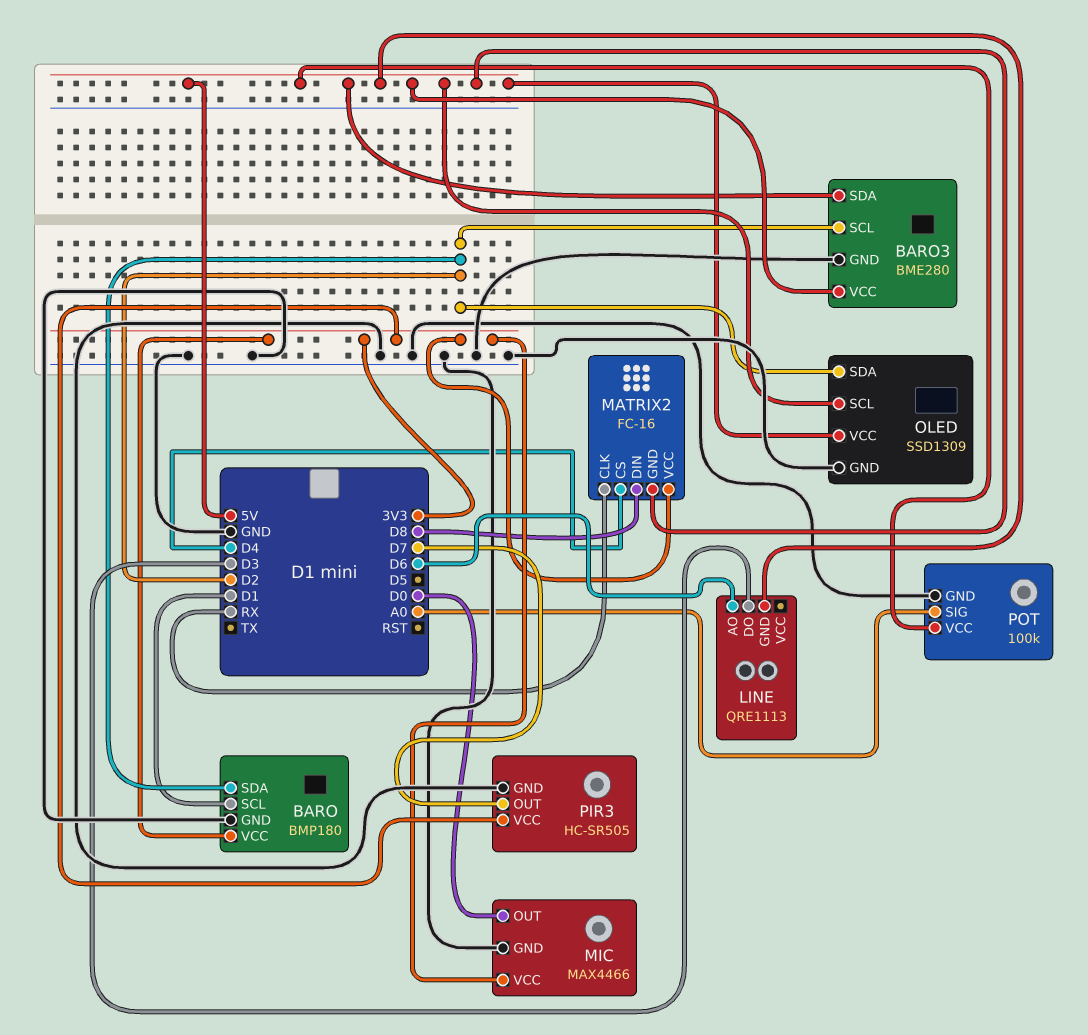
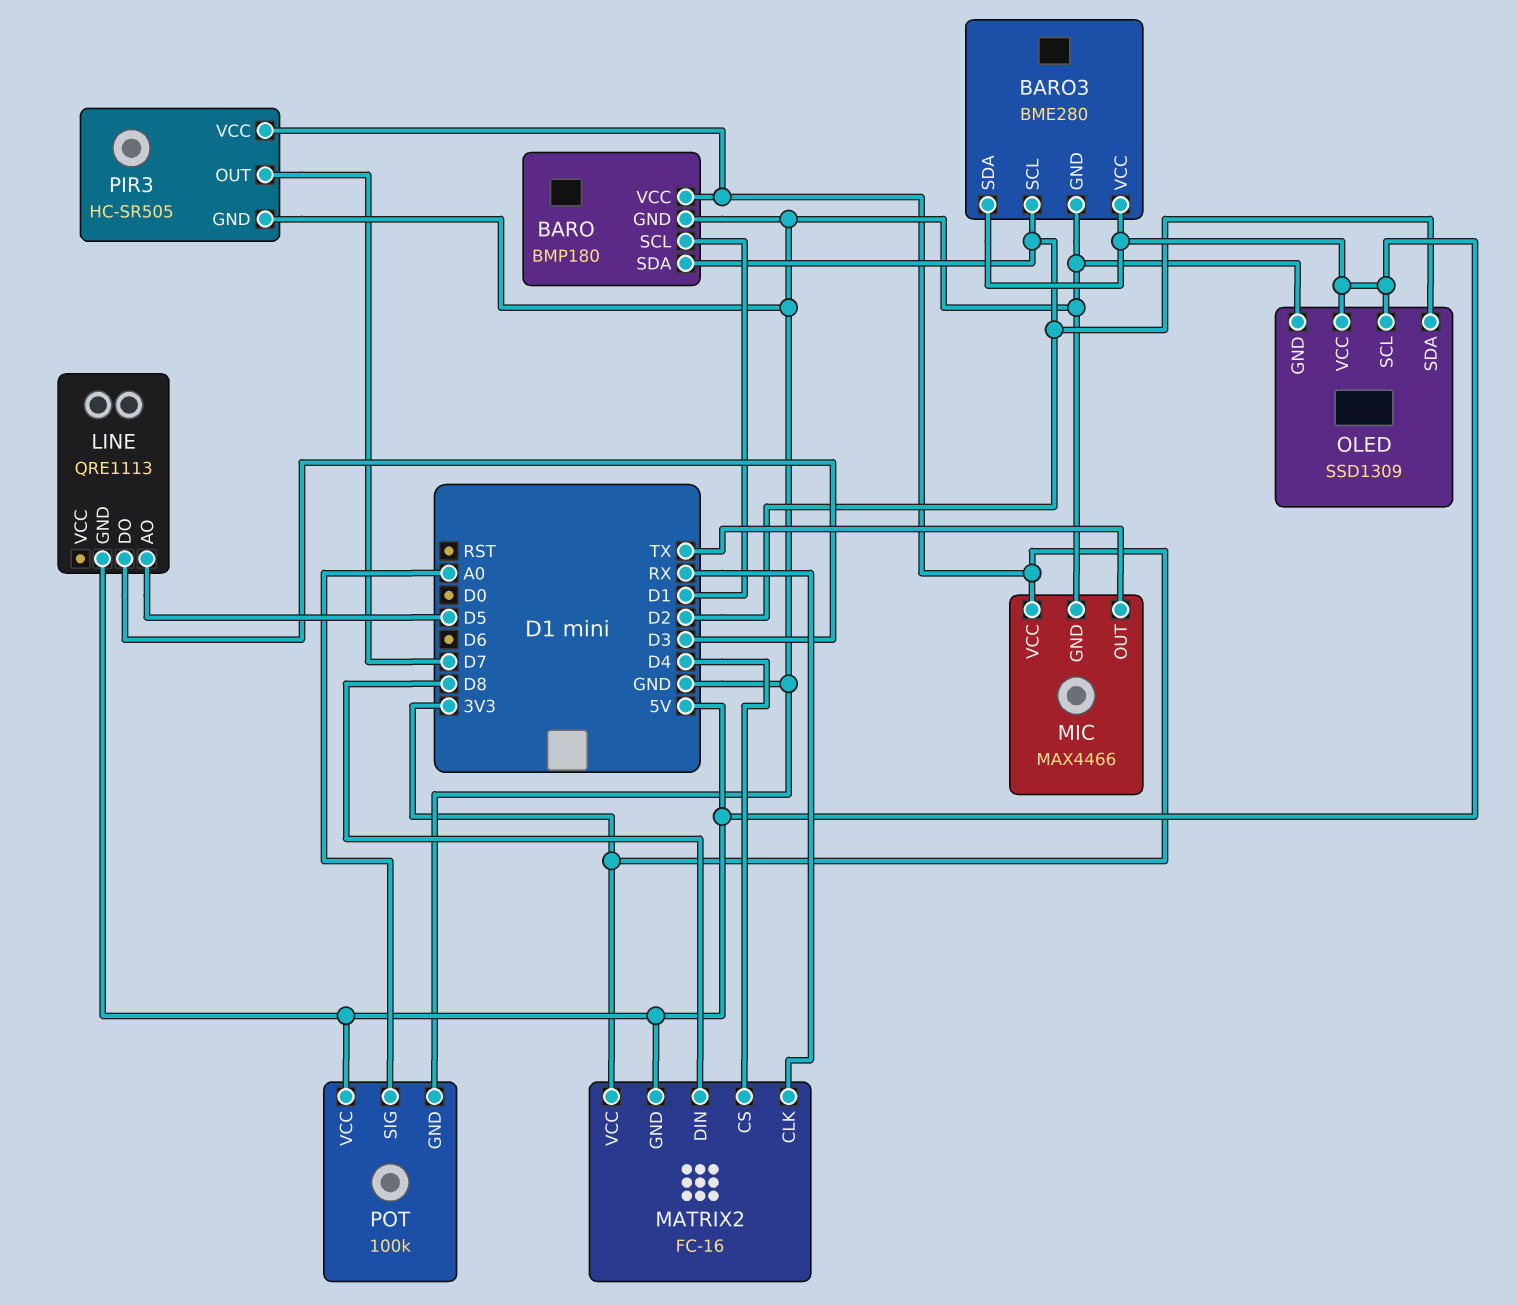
LINE pin AO: D6 -> D5
MIC pin OUT: D0 -> TX

